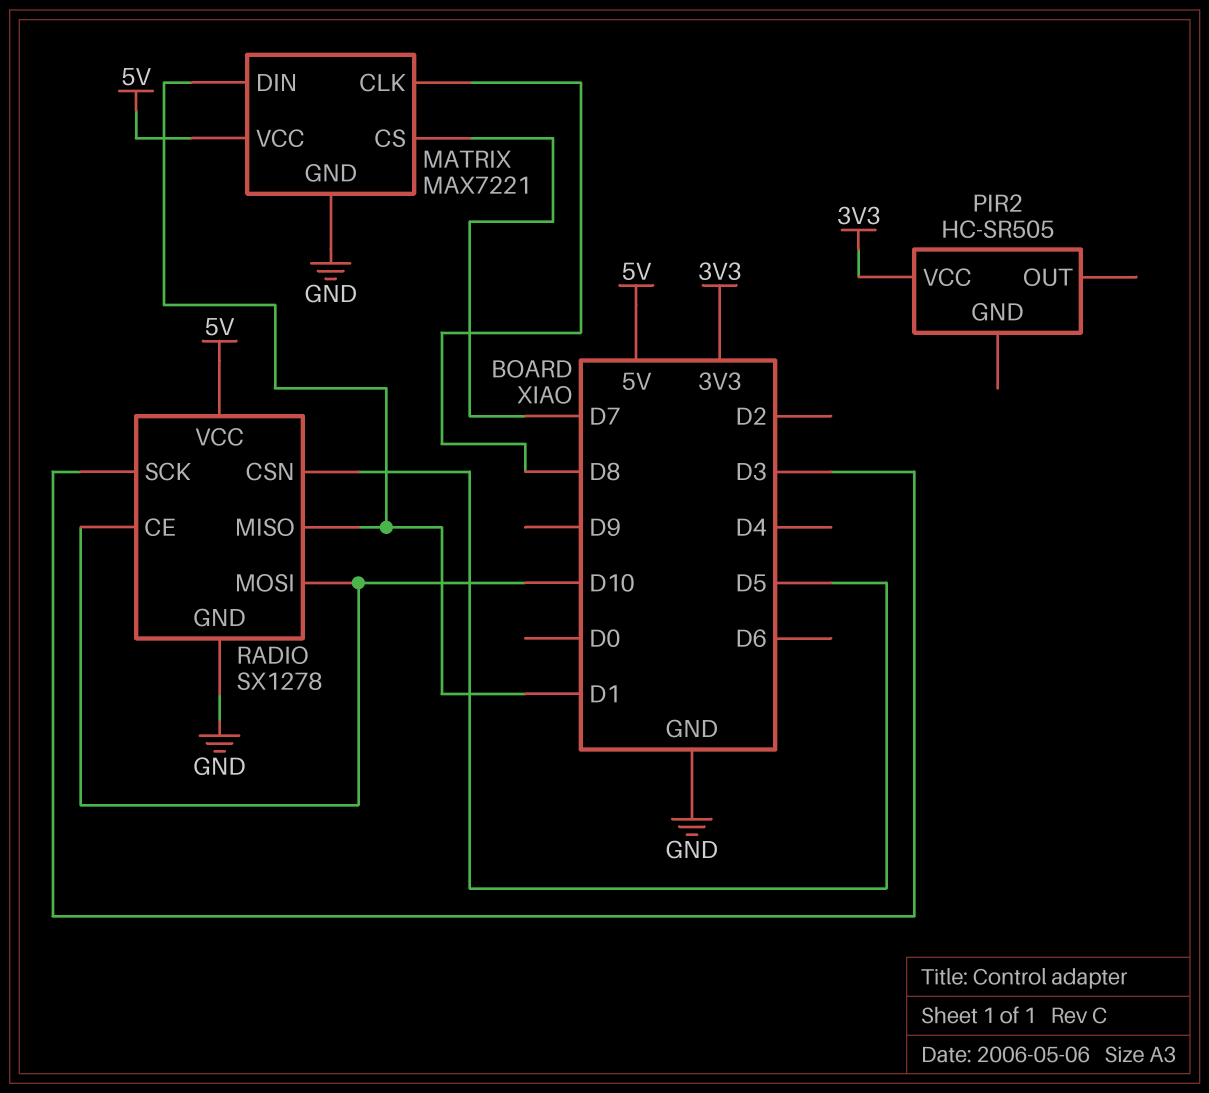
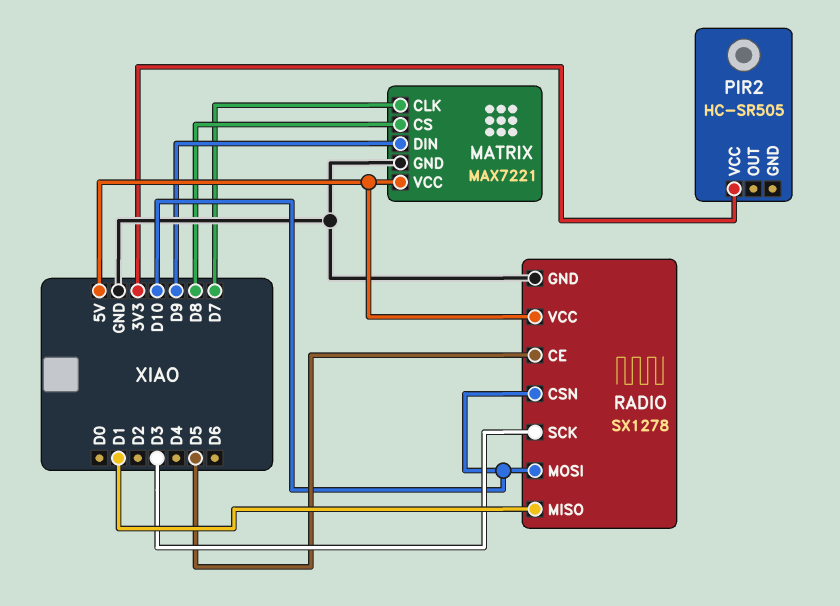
MATRIX pin CLK: D8 -> D7
MATRIX pin CS: D7 -> D8
MATRIX pin DIN: D1 -> D9
RADIO pin CE: D10 -> D5
RADIO pin CSN: D5 -> D10

